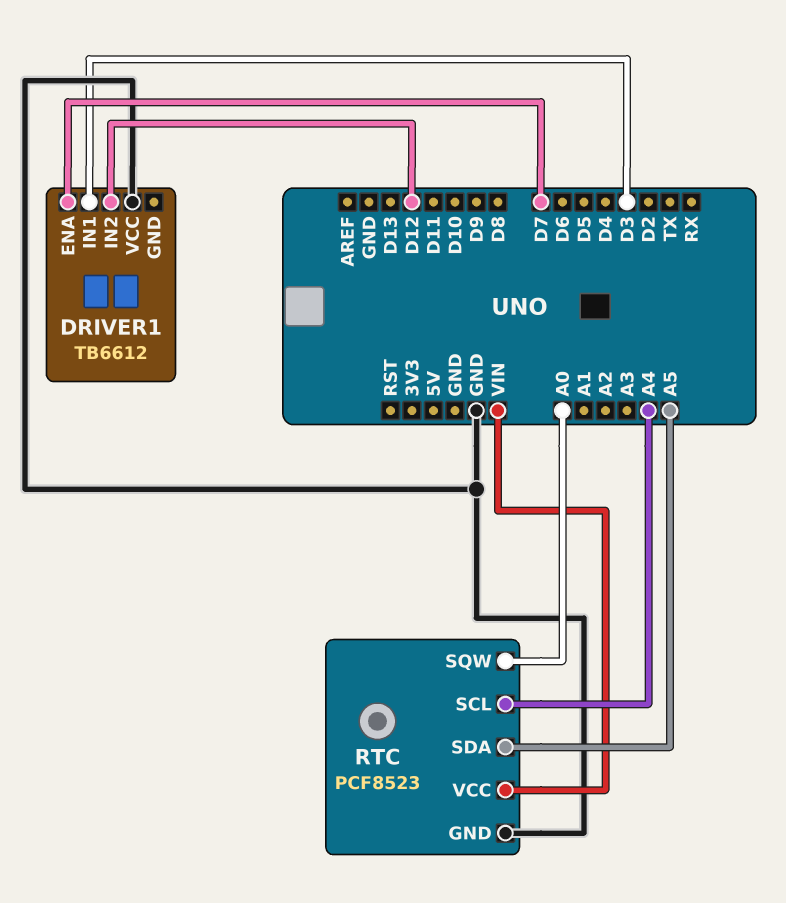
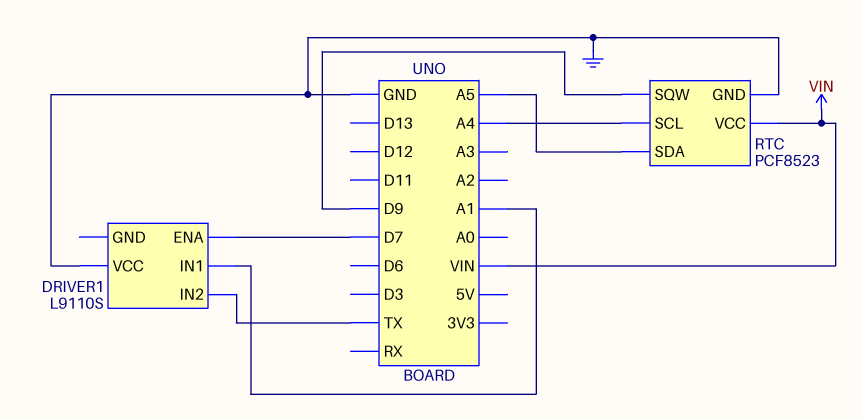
DRIVER1: TB6612 -> L9110S
DRIVER1 pin IN1: D3 -> A1
DRIVER1 pin IN2: D12 -> TX
RTC pin SQW: A0 -> D9

